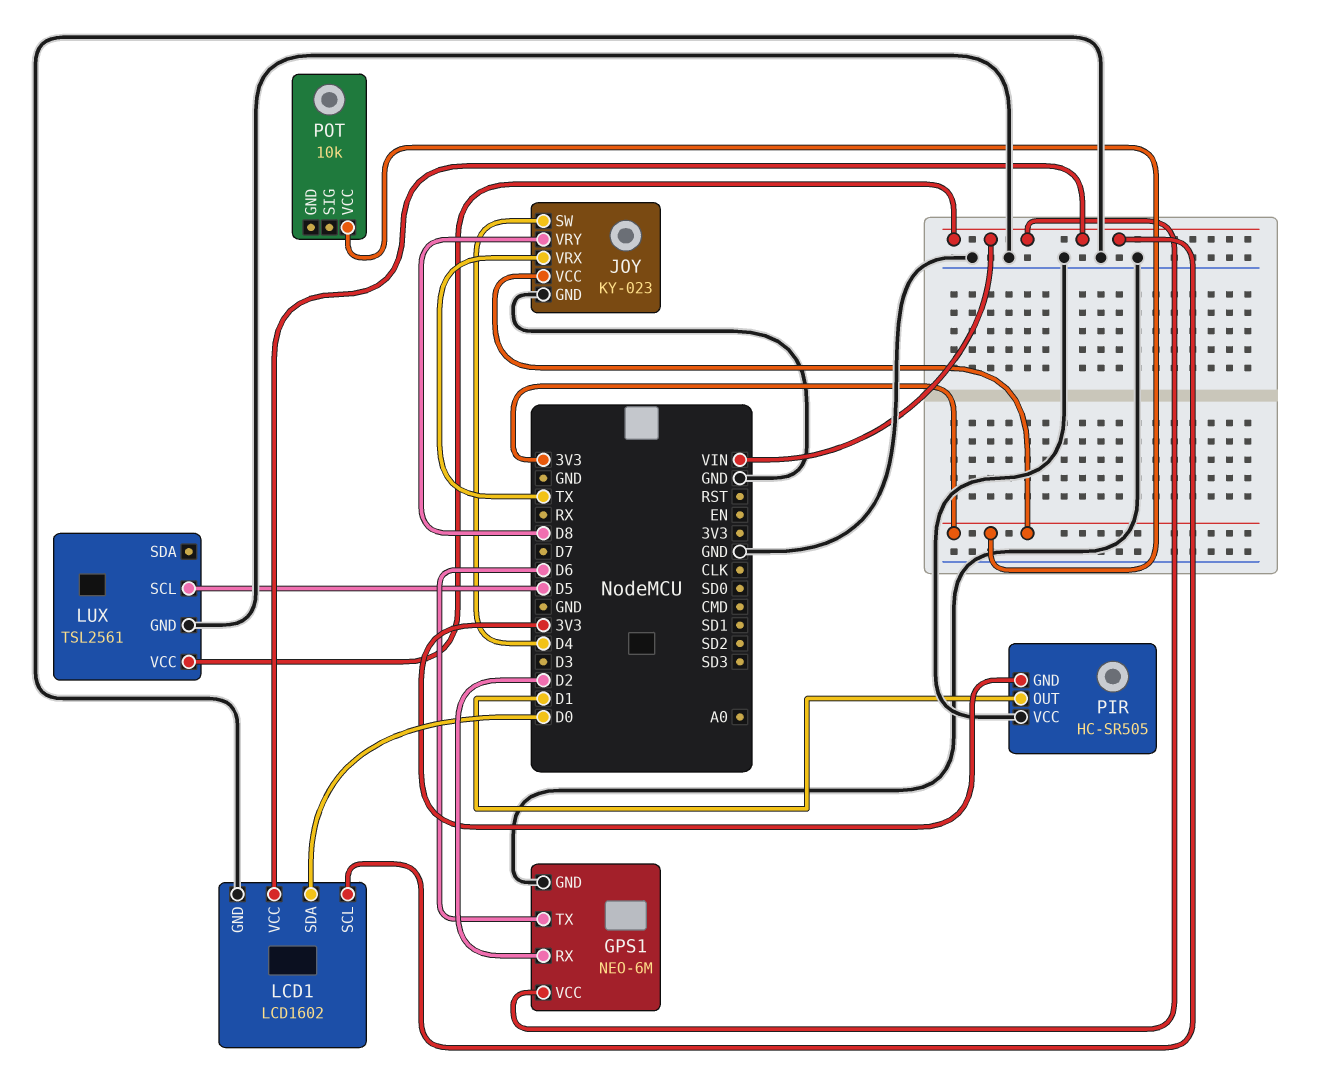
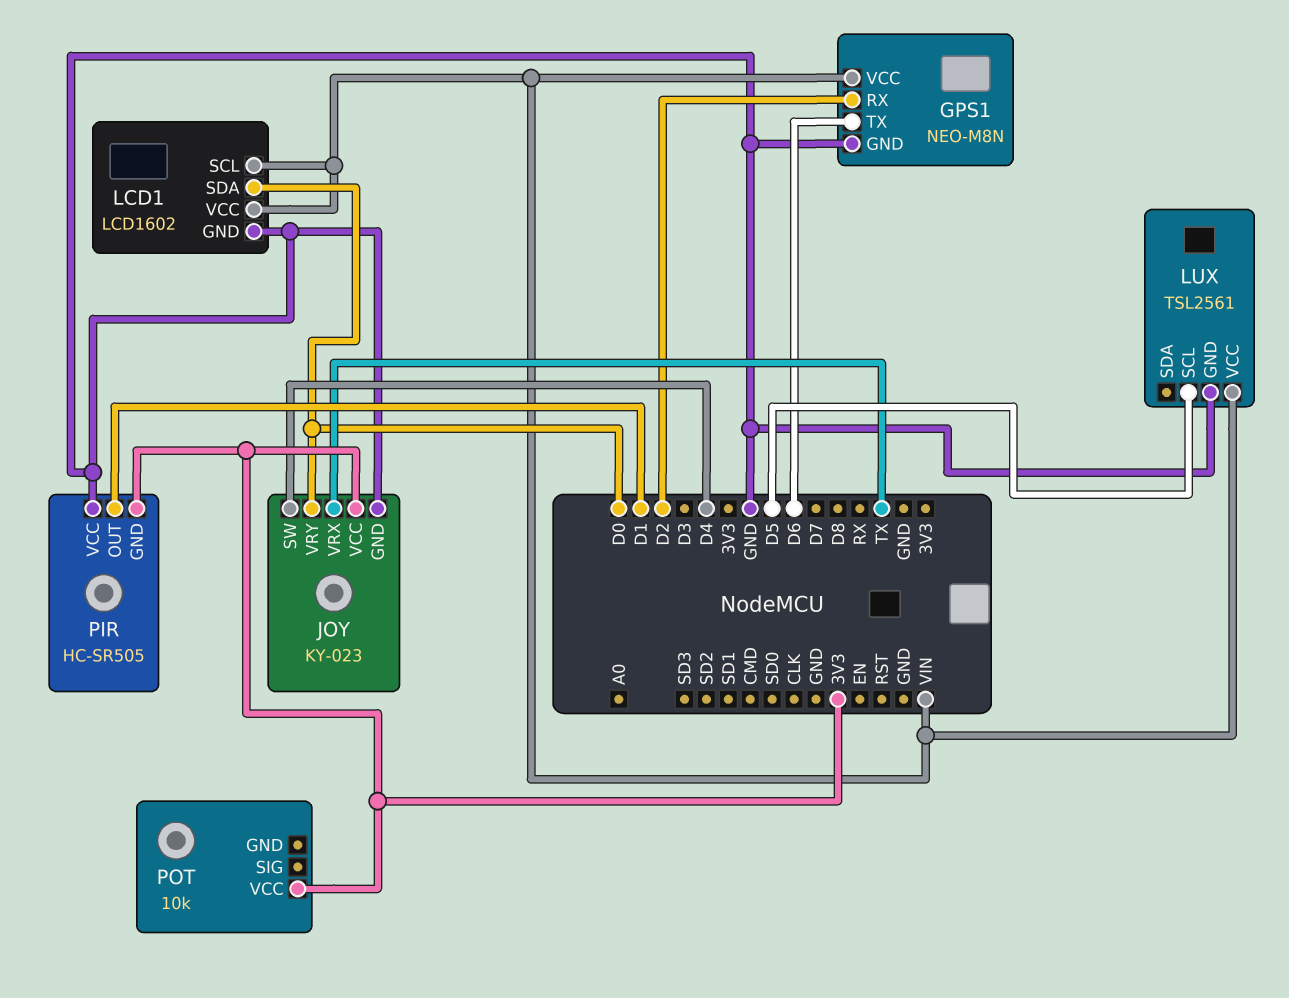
GPS1: NEO-6M -> NEO-M8N
JOY pin VRY: D8 -> D0

